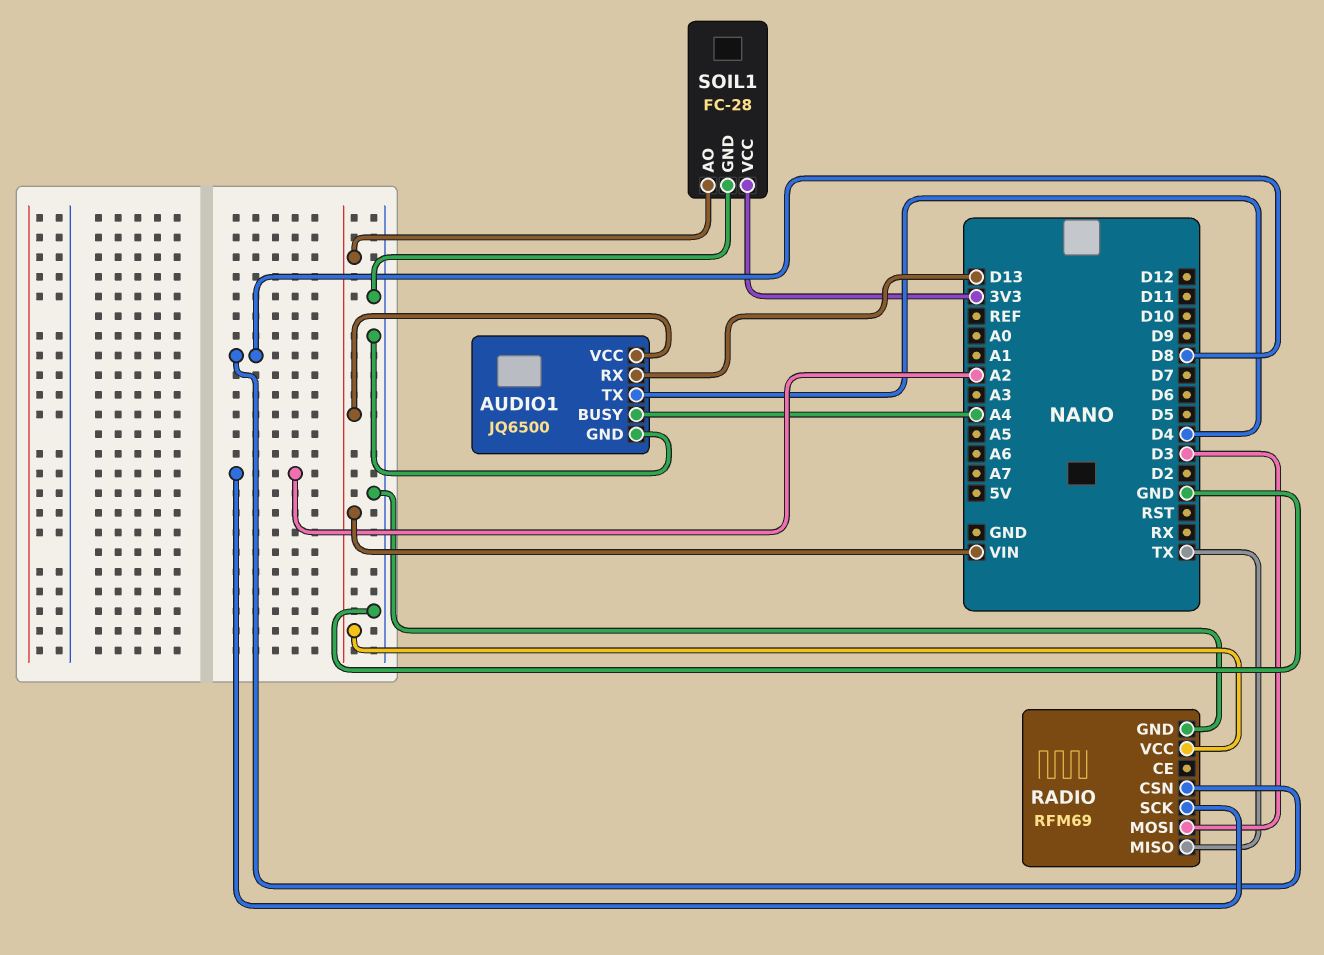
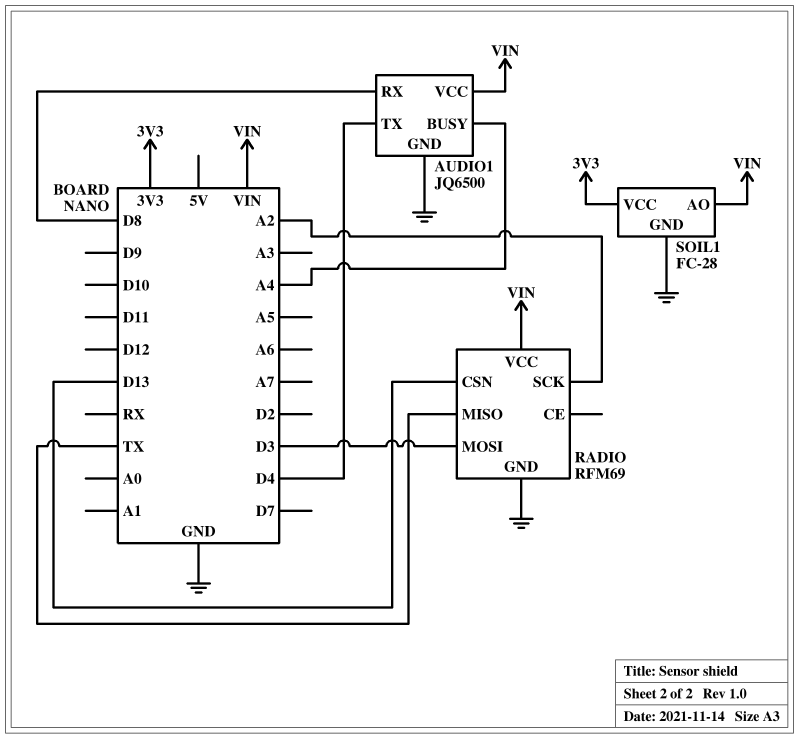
AUDIO1 pin RX: D13 -> D8
RADIO pin CSN: D8 -> D13

